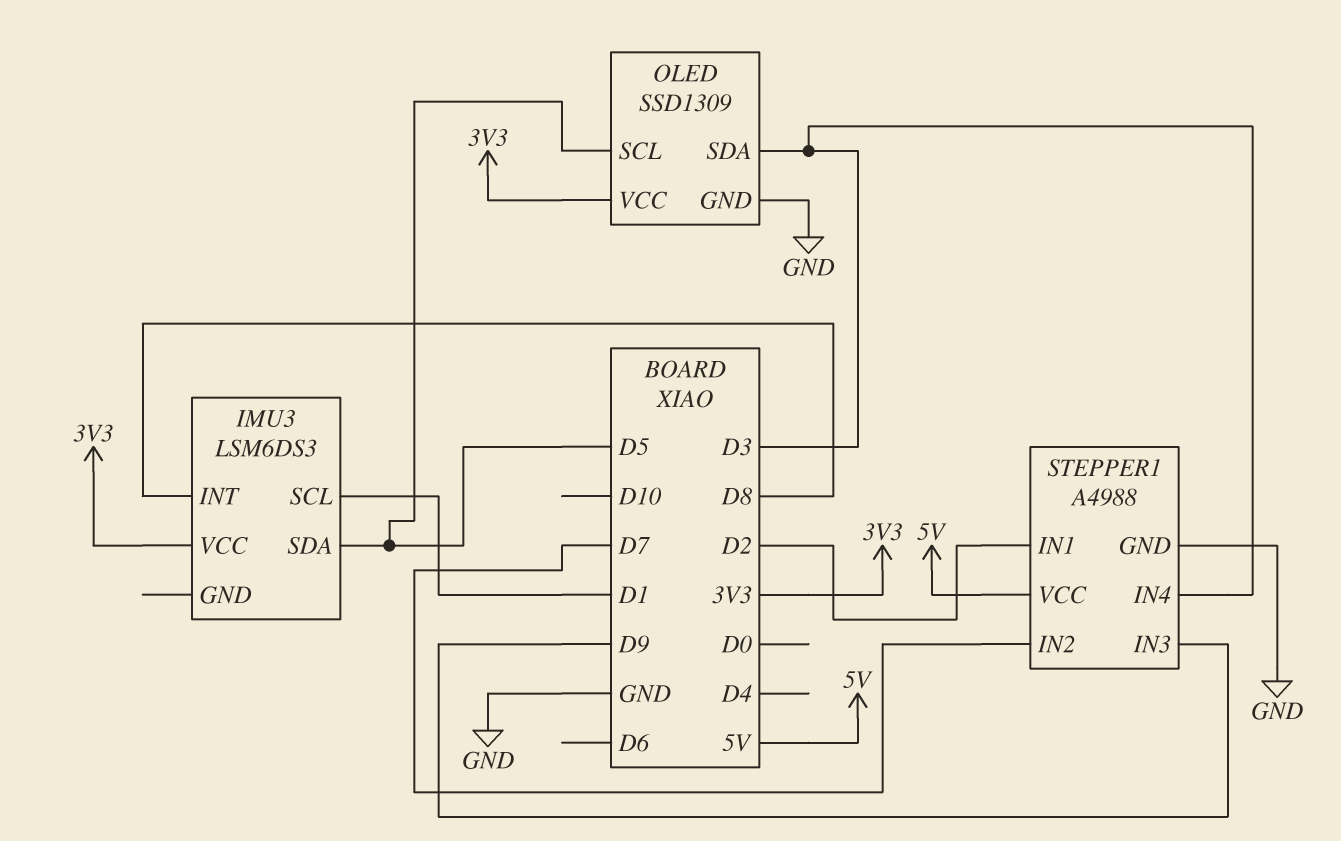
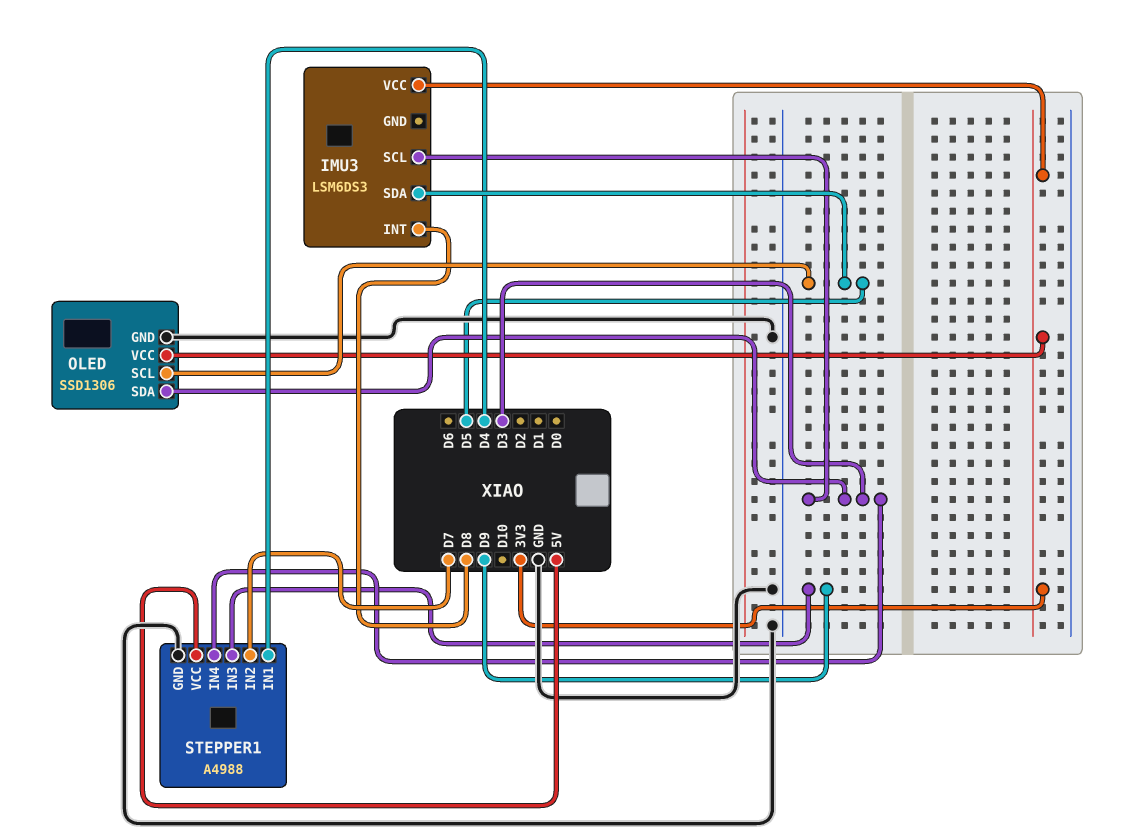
IMU3 pin SCL: D1 -> D3
OLED: SSD1309 -> SSD1306
STEPPER1 pin IN1: D2 -> D4

